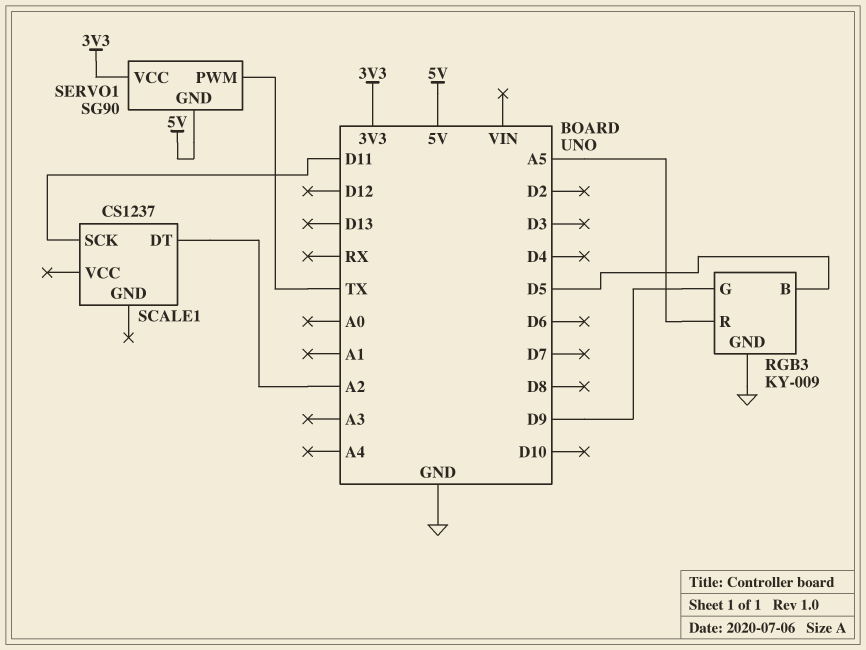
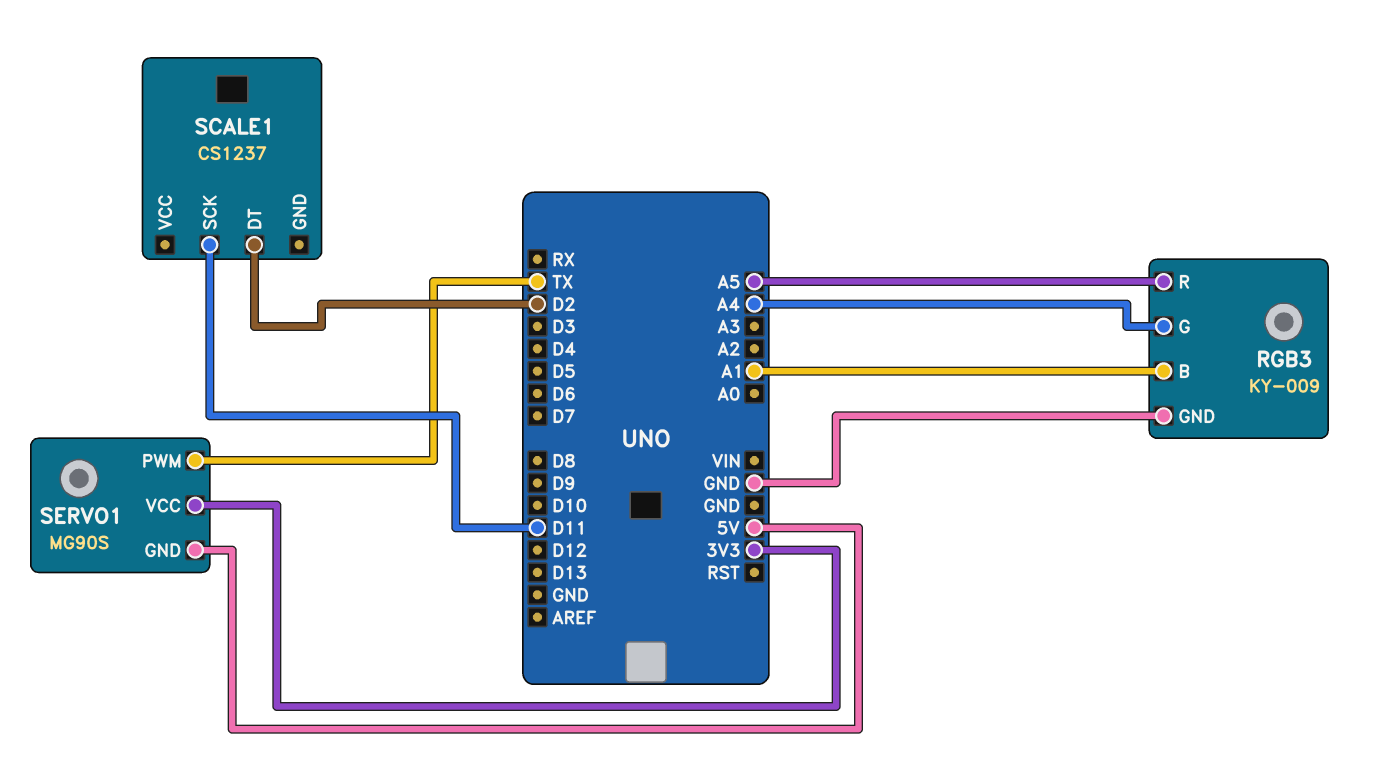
RGB3 pin B: D5 -> A1
RGB3 pin G: D9 -> A4
SCALE1 pin DT: A2 -> D2
SERVO1: SG90 -> MG90S

